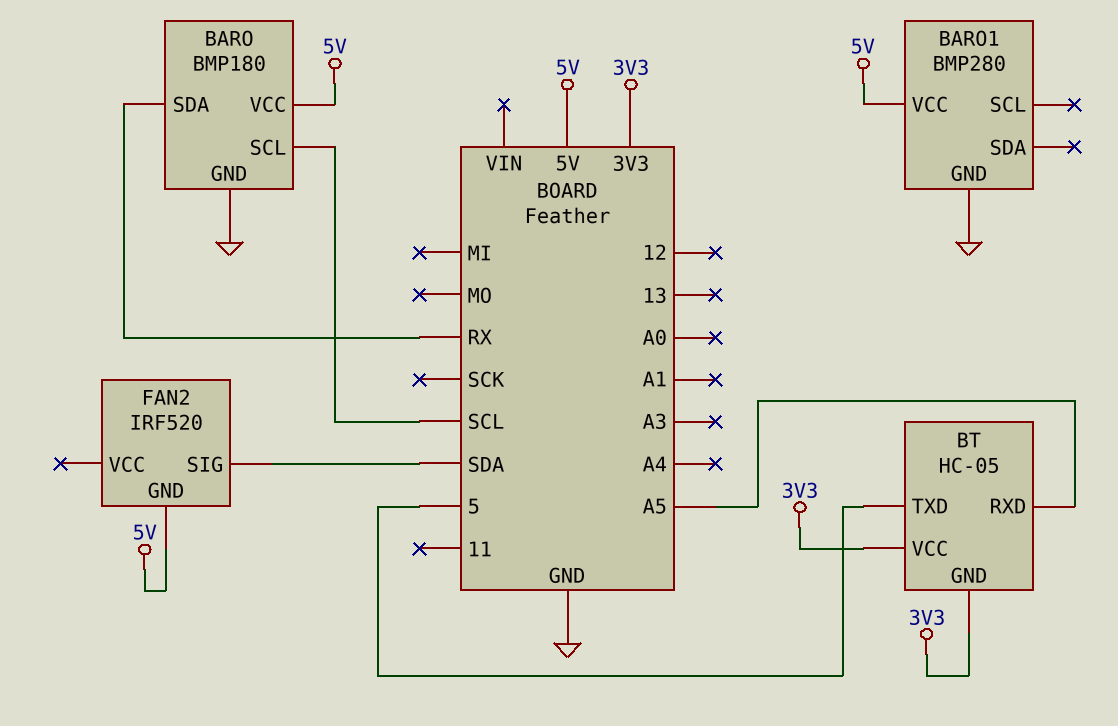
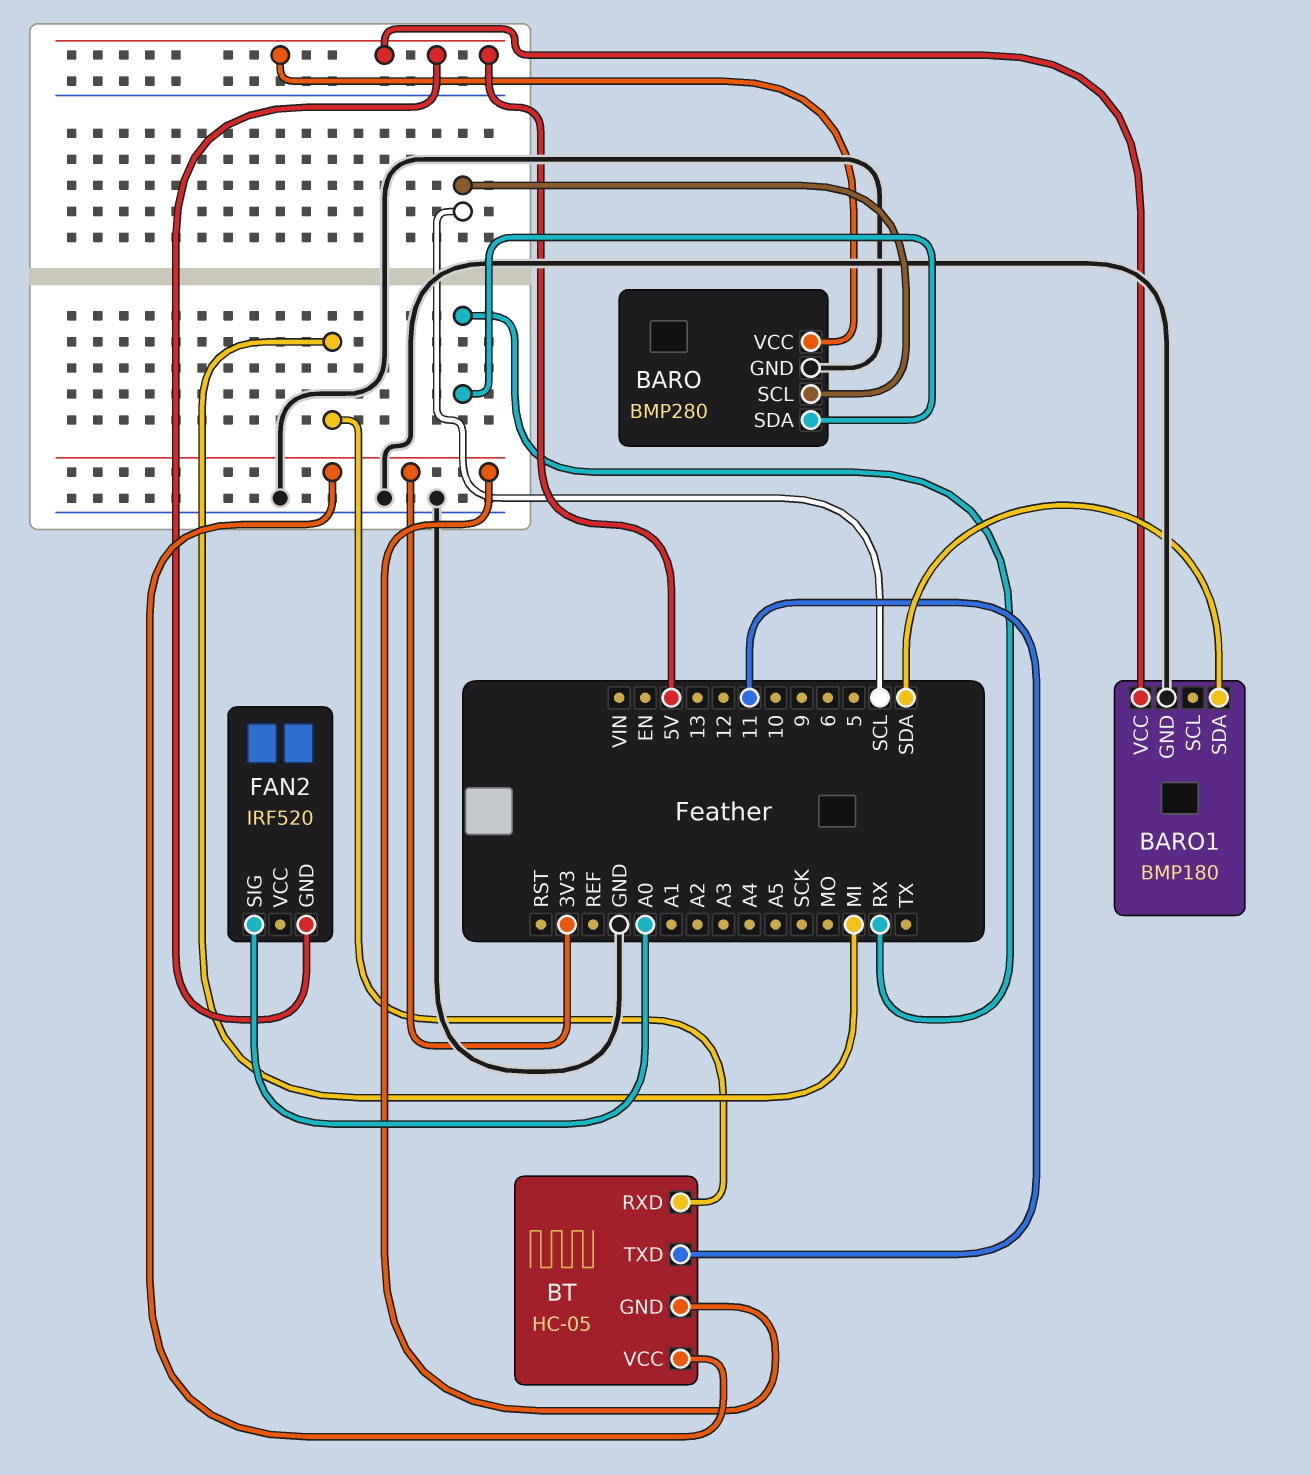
BARO: BMP180 -> BMP280
BARO1: BMP280 -> BMP180
BARO1 pin SDA: none -> SDA
BT pin RXD: A5 -> MI
BT pin TXD: 5 -> 11
FAN2 pin SIG: SDA -> A0

